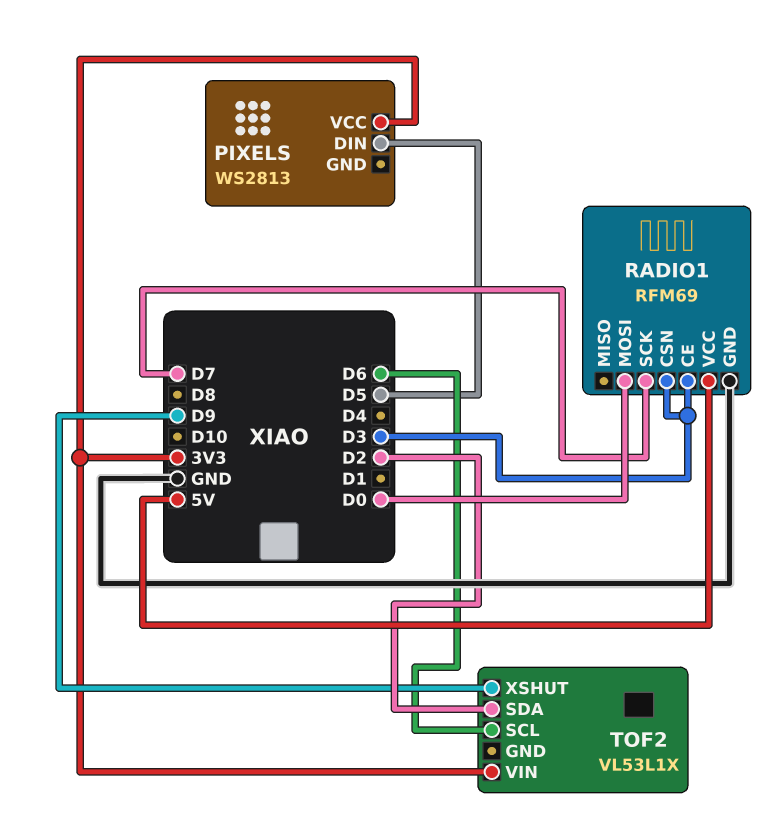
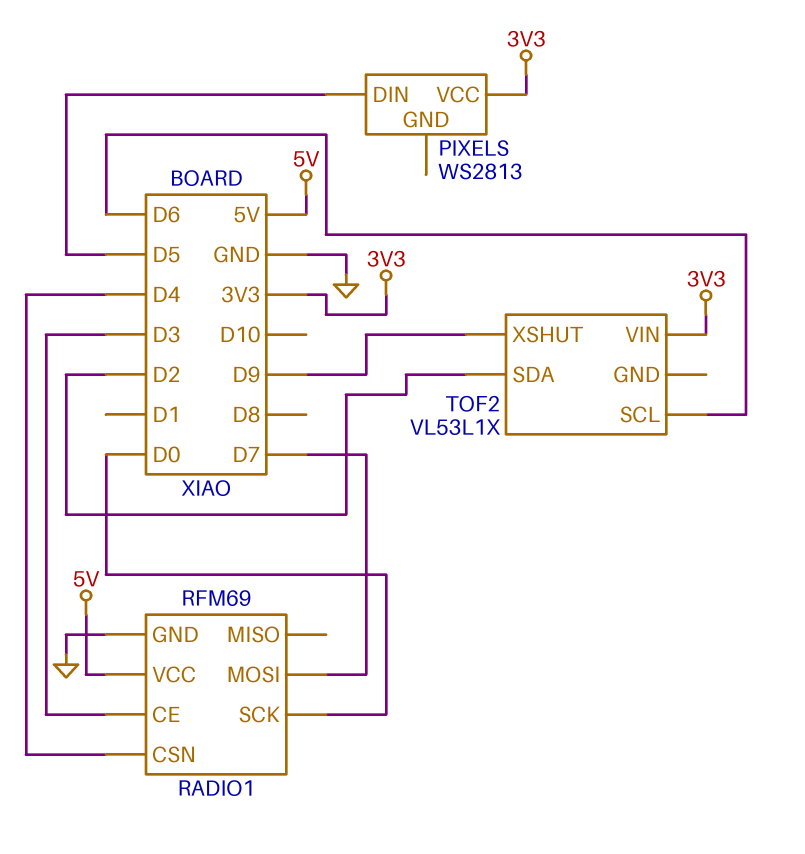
RADIO1 pin CSN: D3 -> D4
RADIO1 pin MOSI: D0 -> D7
RADIO1 pin SCK: D7 -> D0

